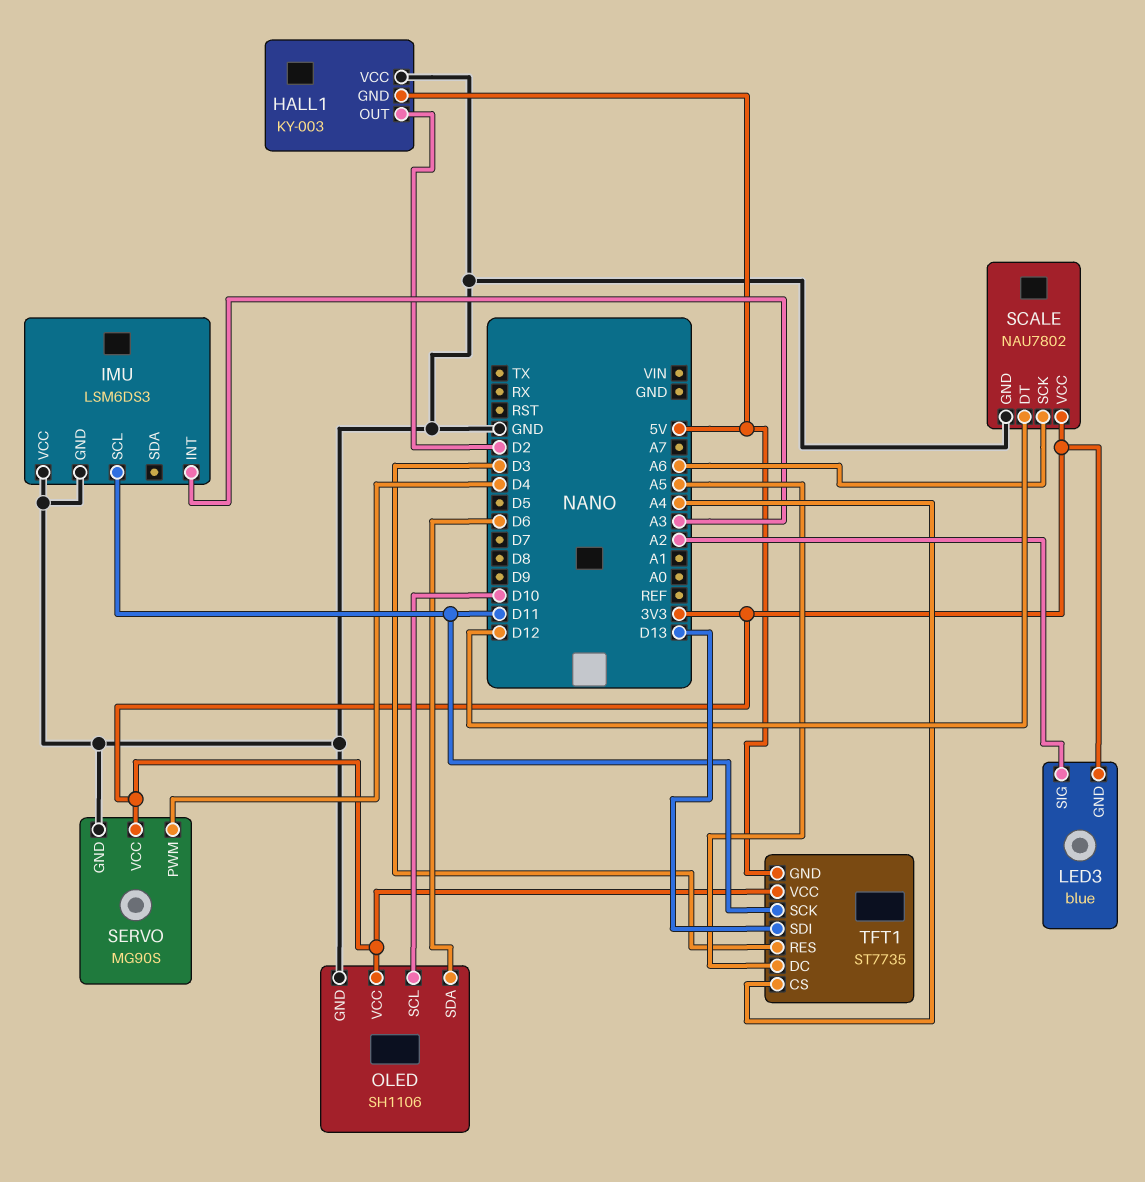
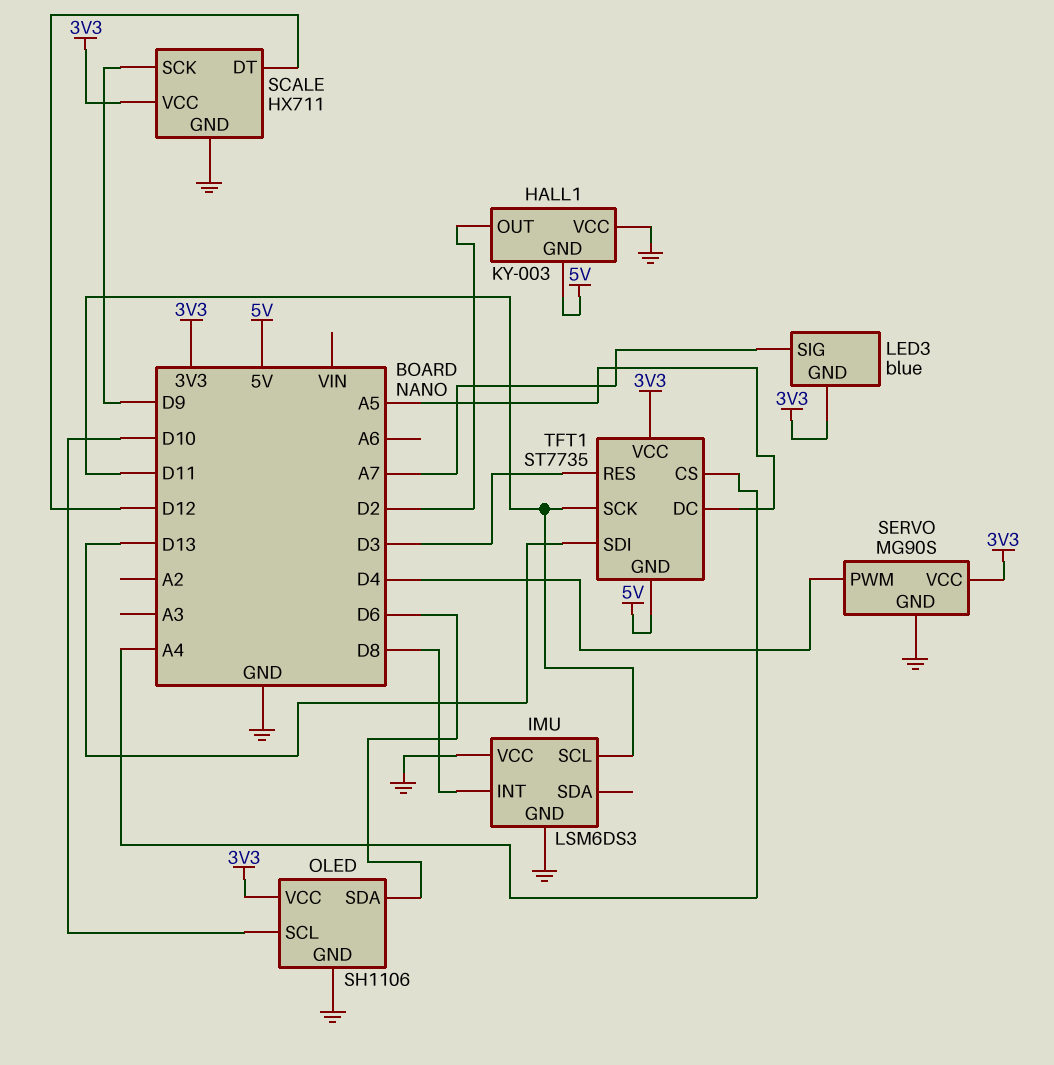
IMU pin INT: A3 -> D8
LED3 pin SIG: A2 -> A7
SCALE: NAU7802 -> HX711
SCALE pin SCK: A6 -> D9

